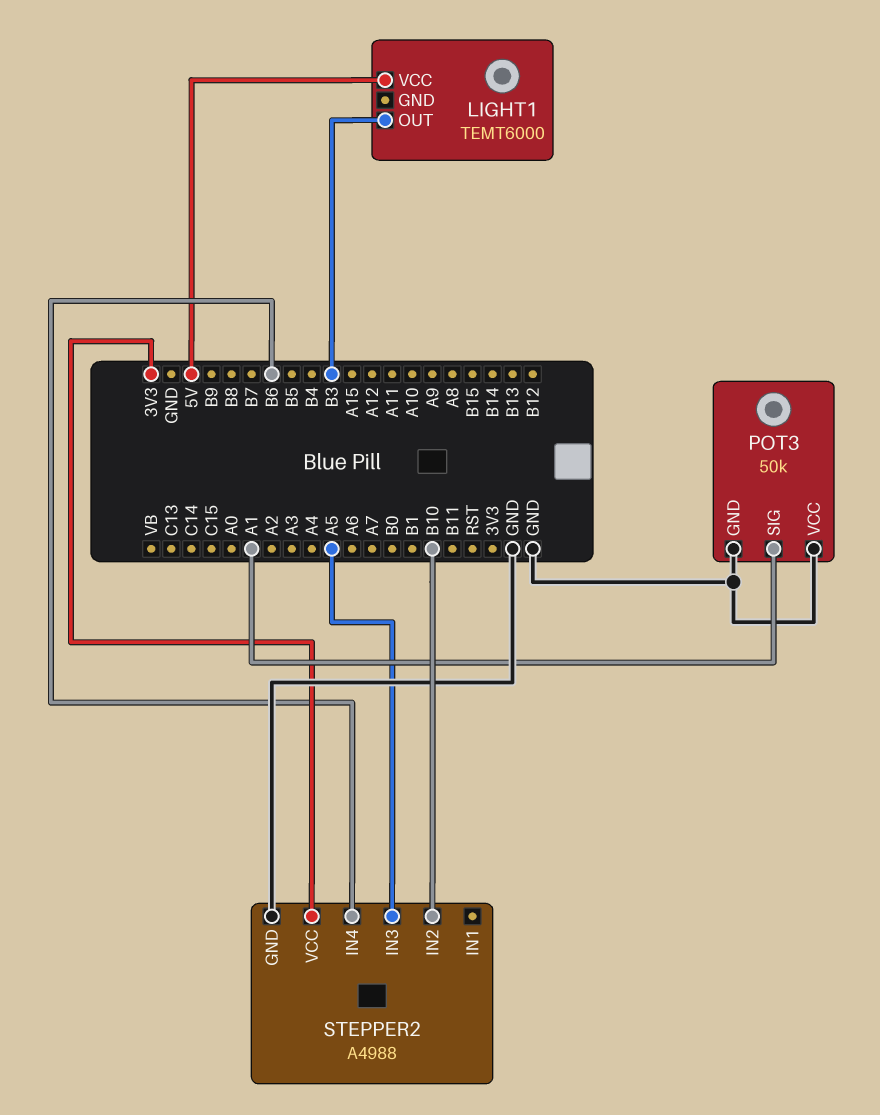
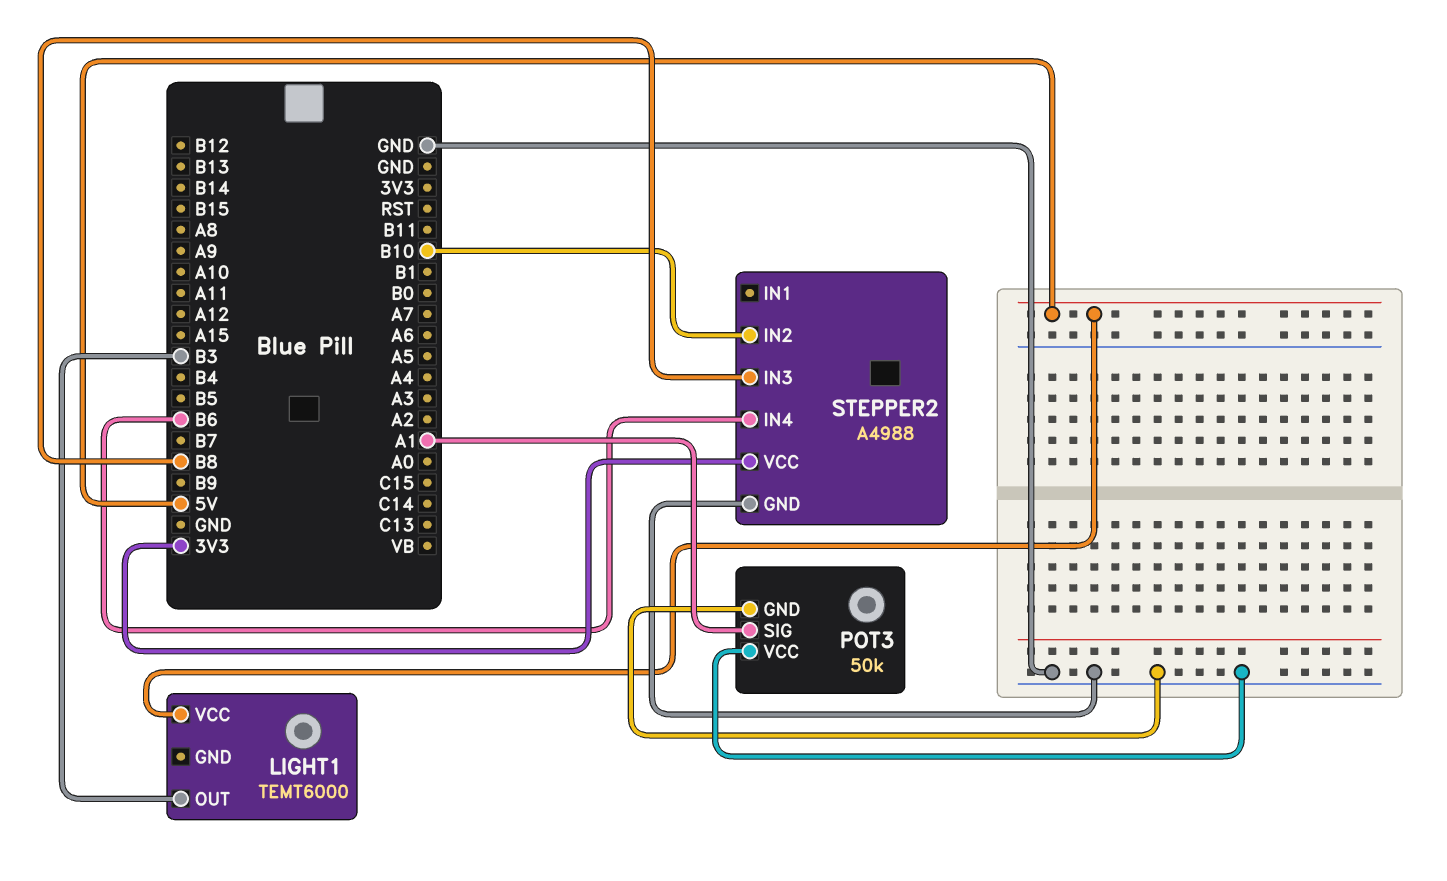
STEPPER2 pin IN3: A5 -> B8

